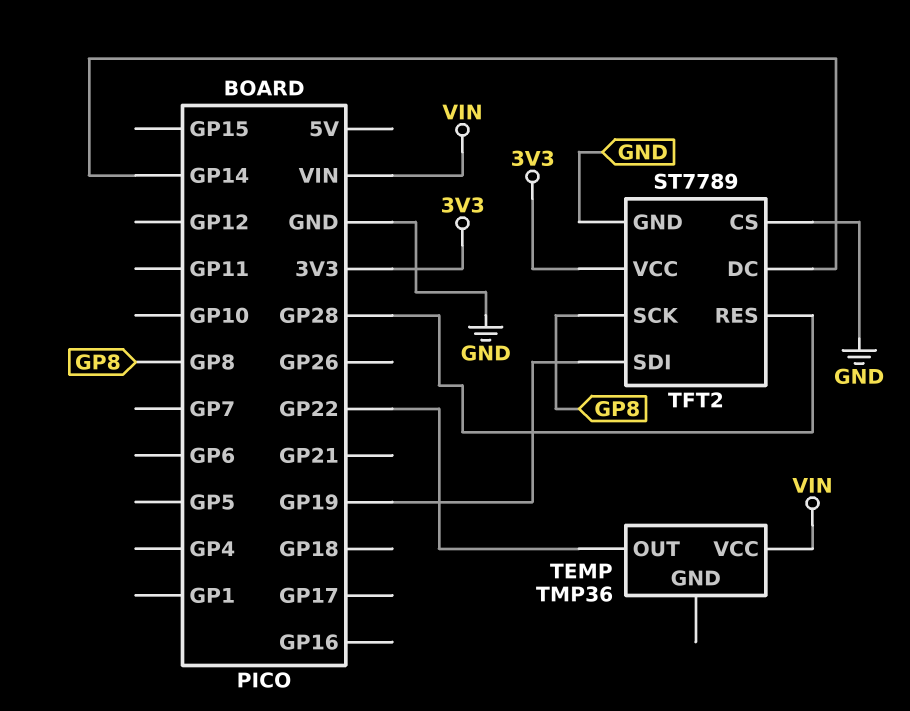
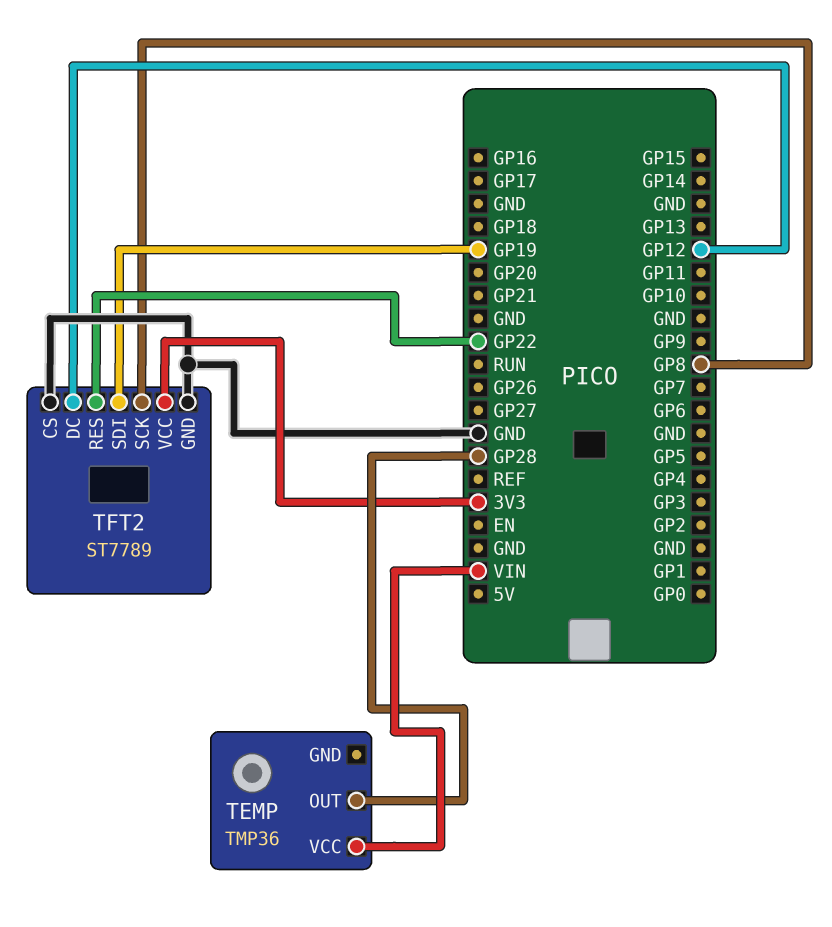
TEMP pin OUT: GP22 -> GP28
TFT2 pin DC: GP14 -> GP12
TFT2 pin RES: GP28 -> GP22

